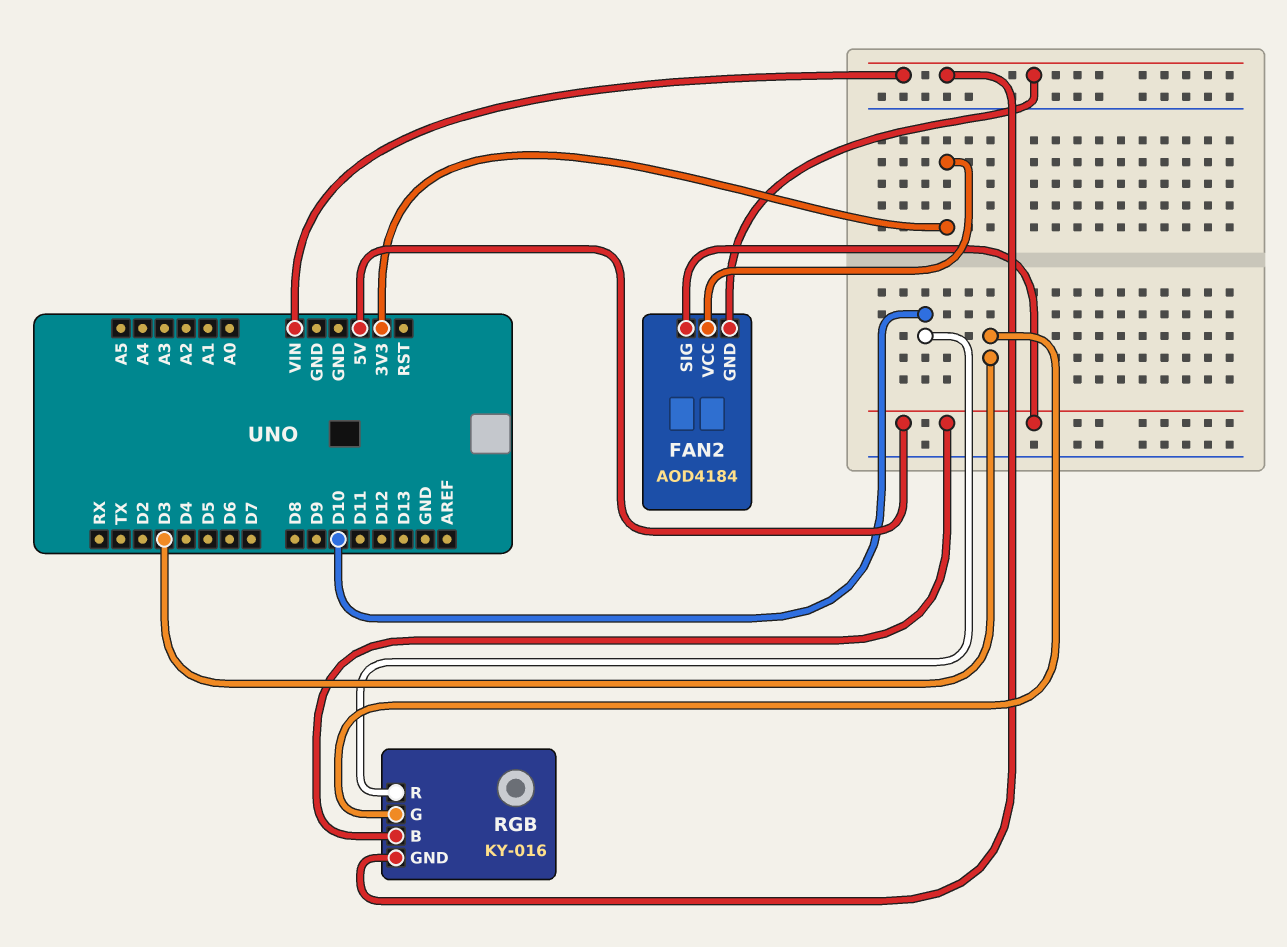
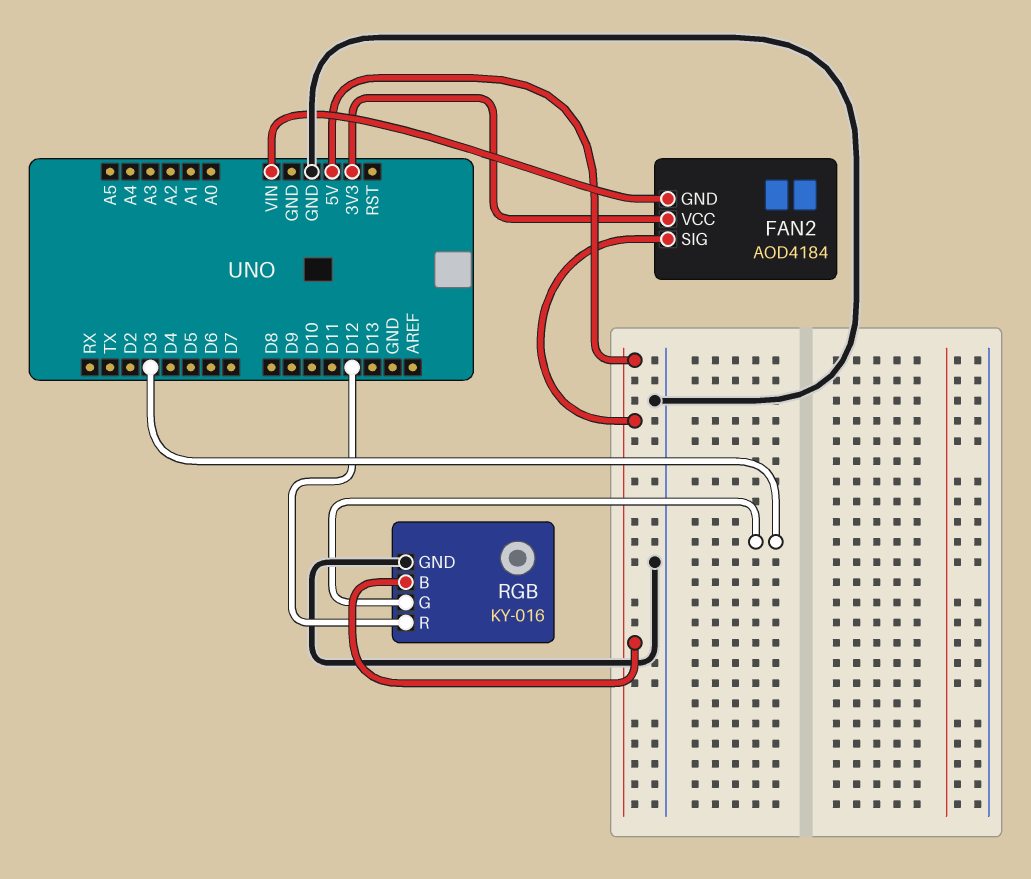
RGB pin GND: VIN -> GND
RGB pin R: D10 -> D12

